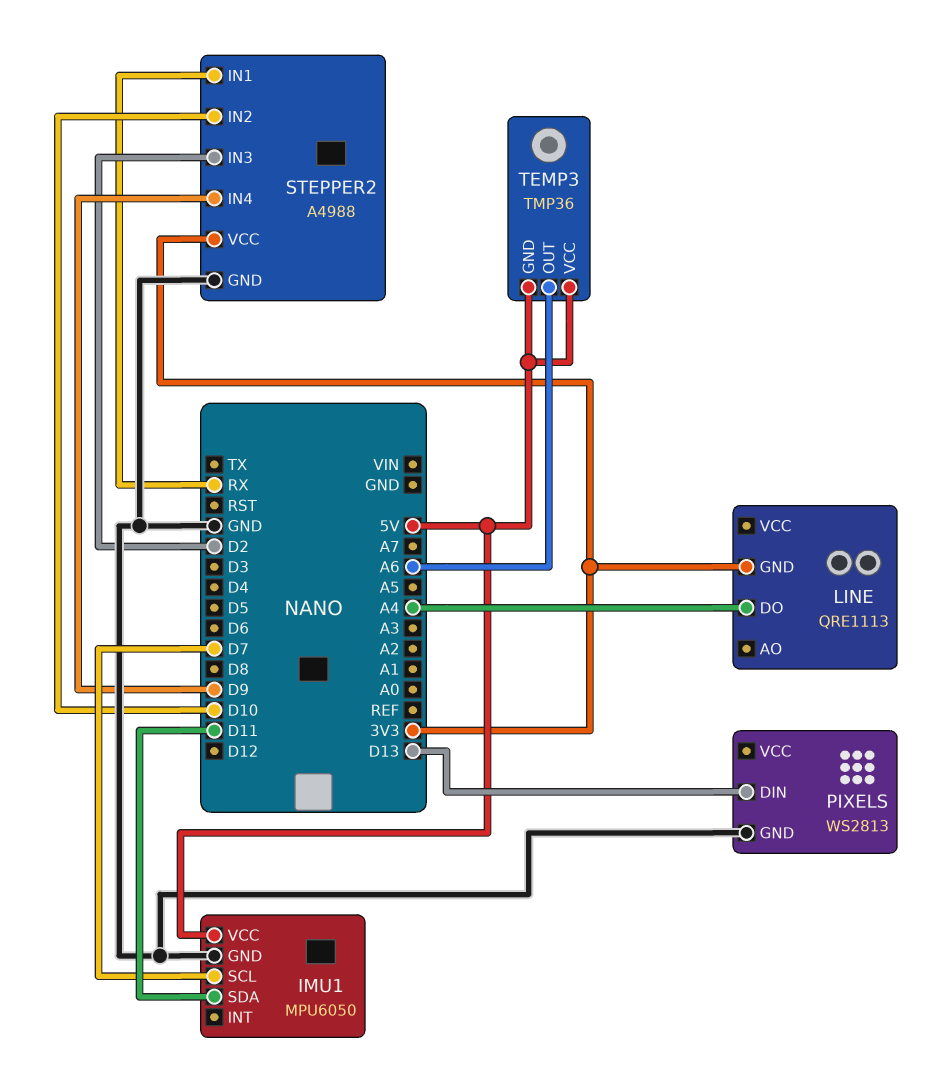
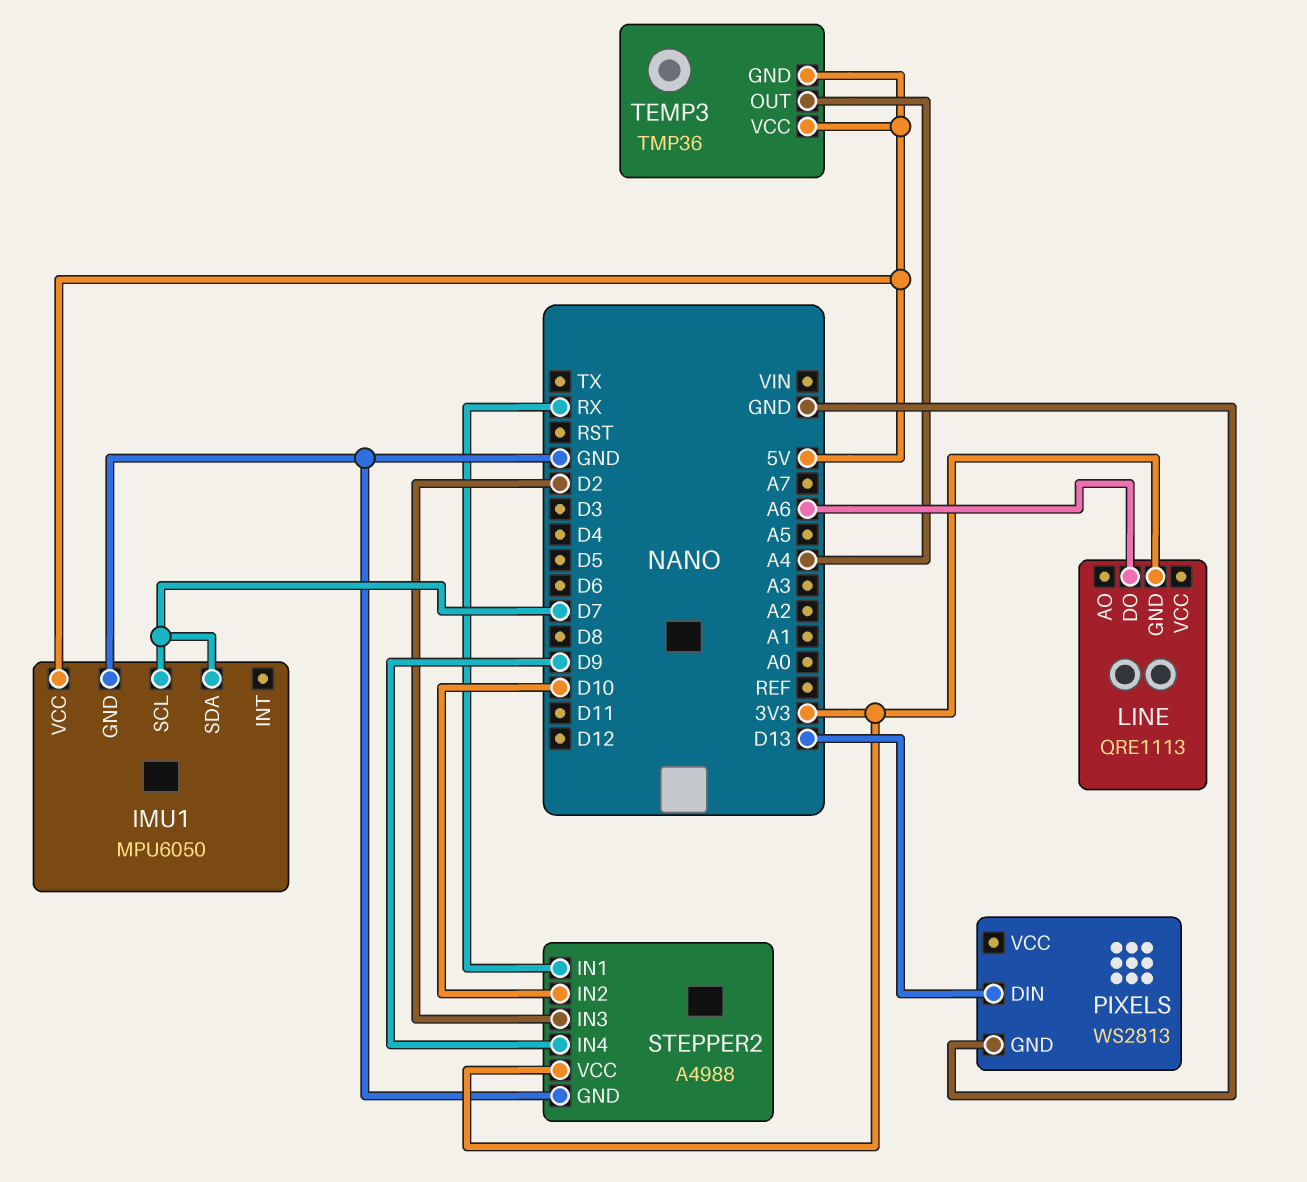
IMU1 pin SDA: D11 -> D7
LINE pin DO: A4 -> A6
TEMP3 pin OUT: A6 -> A4

